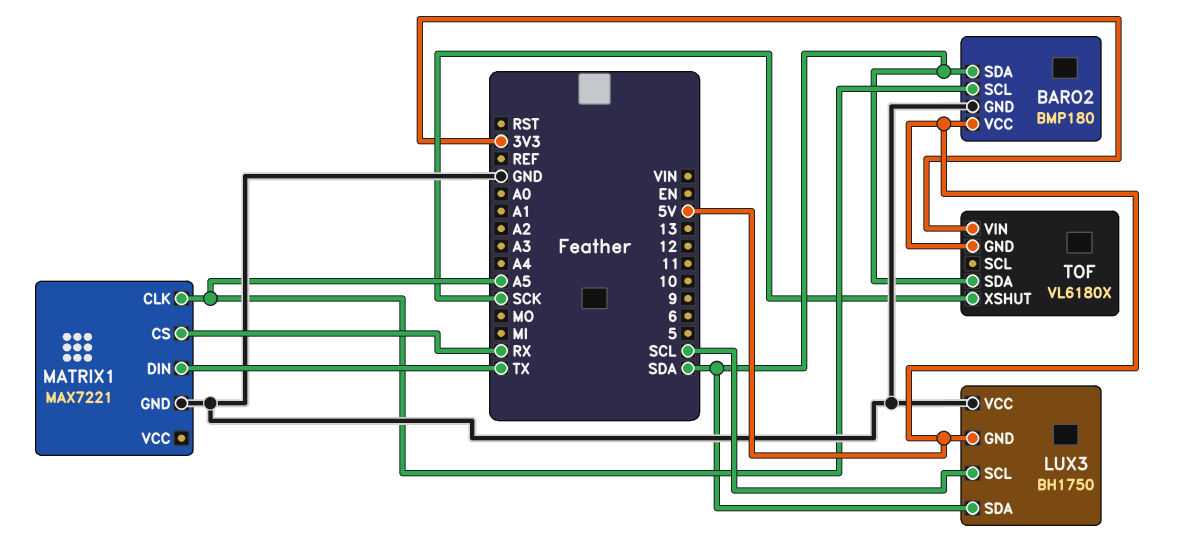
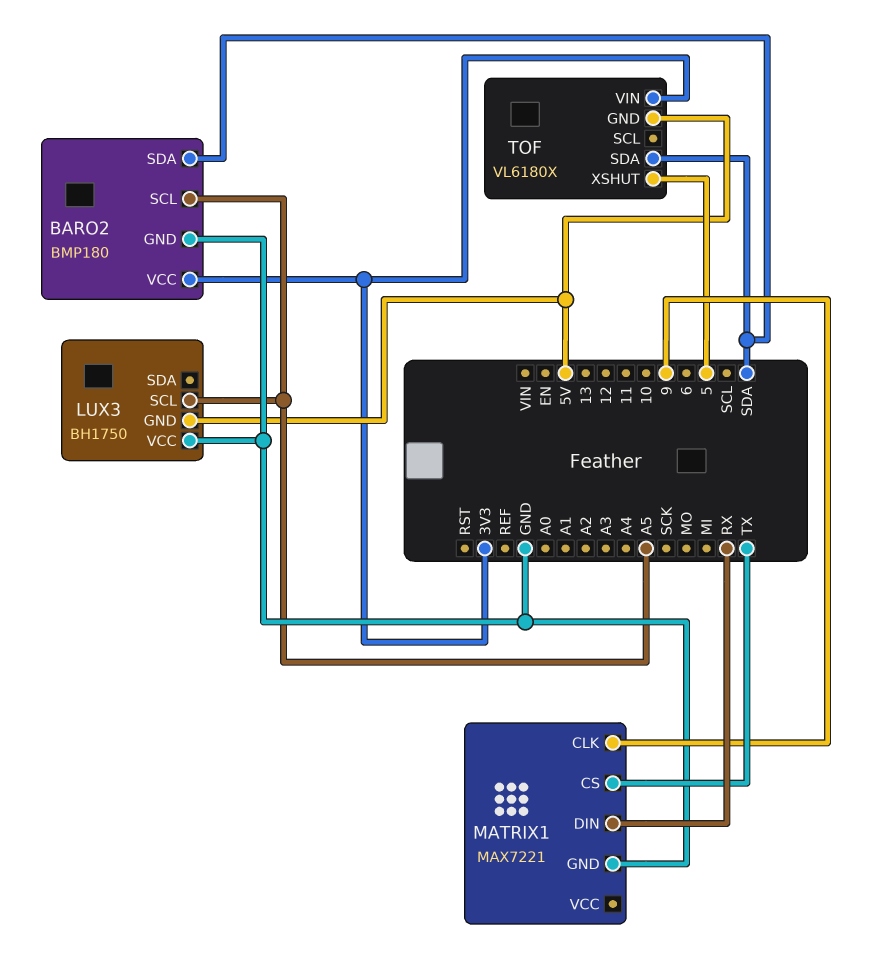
BARO2 pin VCC: 5V -> 3V3
LUX3 pin SCL: SCL -> A5
LUX3 pin SDA: SDA -> none
MATRIX1 pin CLK: A5 -> 9
MATRIX1 pin CS: RX -> TX
MATRIX1 pin DIN: TX -> RX
TOF pin XSHUT: SCK -> 5

